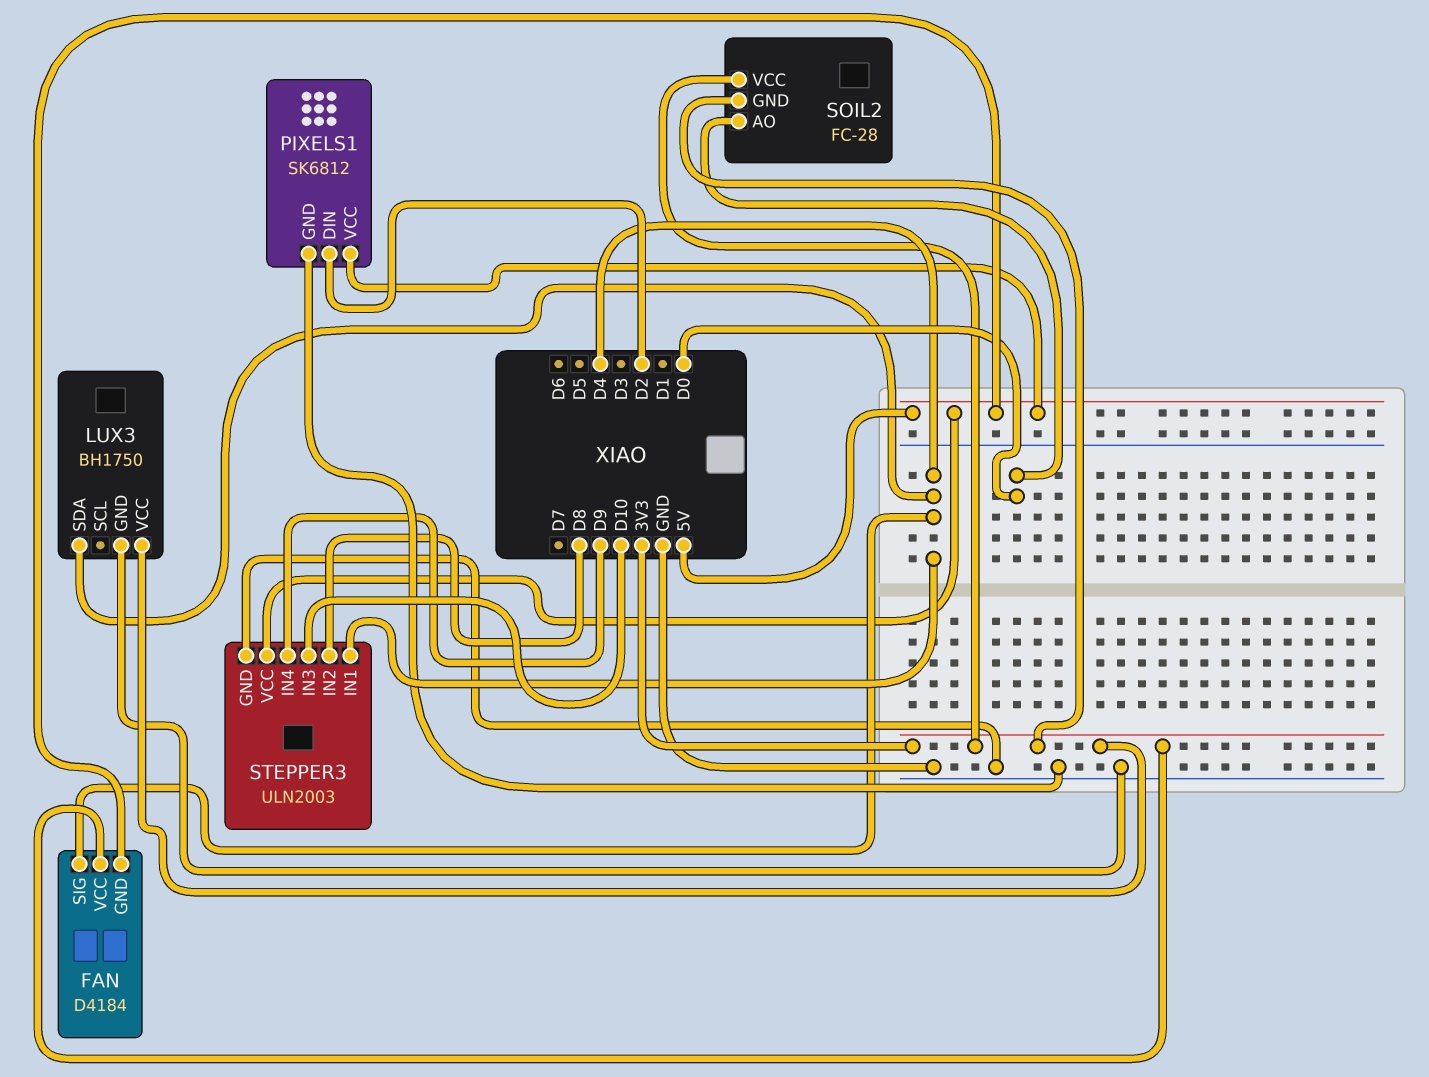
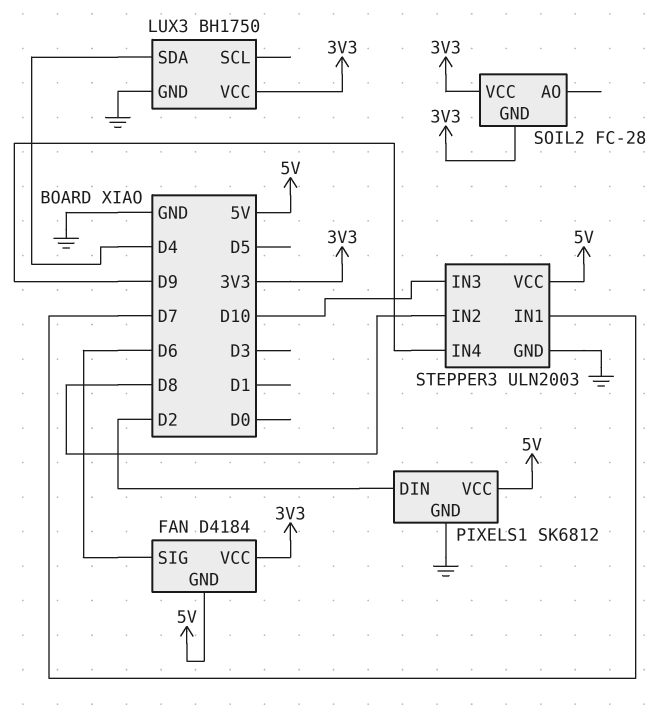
FAN pin SIG: D4 -> D6
SOIL2 pin AO: D0 -> none
STEPPER3 pin IN1: D4 -> D7

